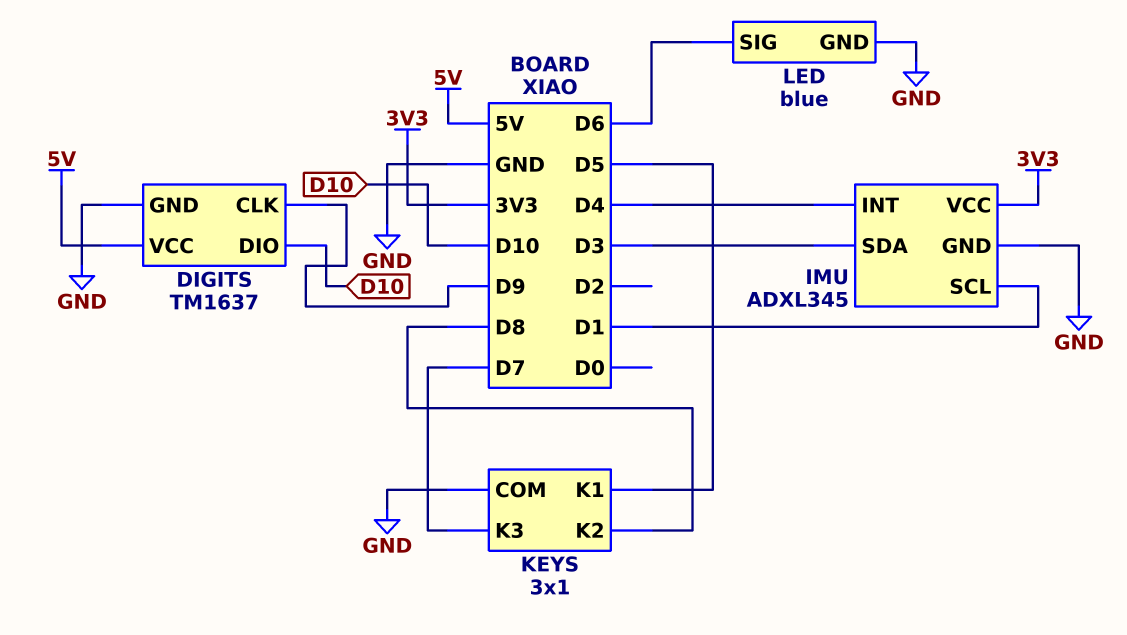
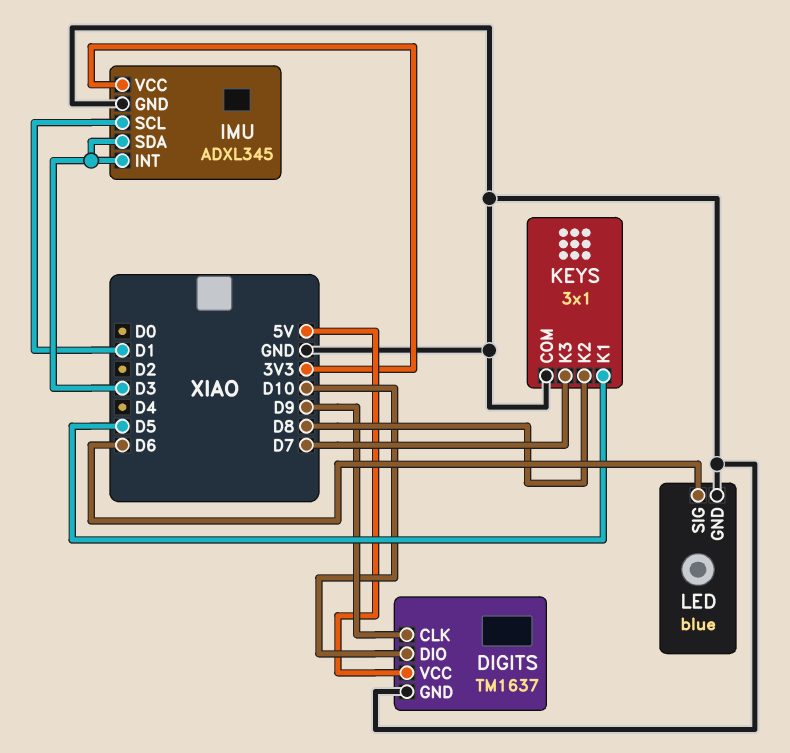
IMU pin INT: D4 -> D3

